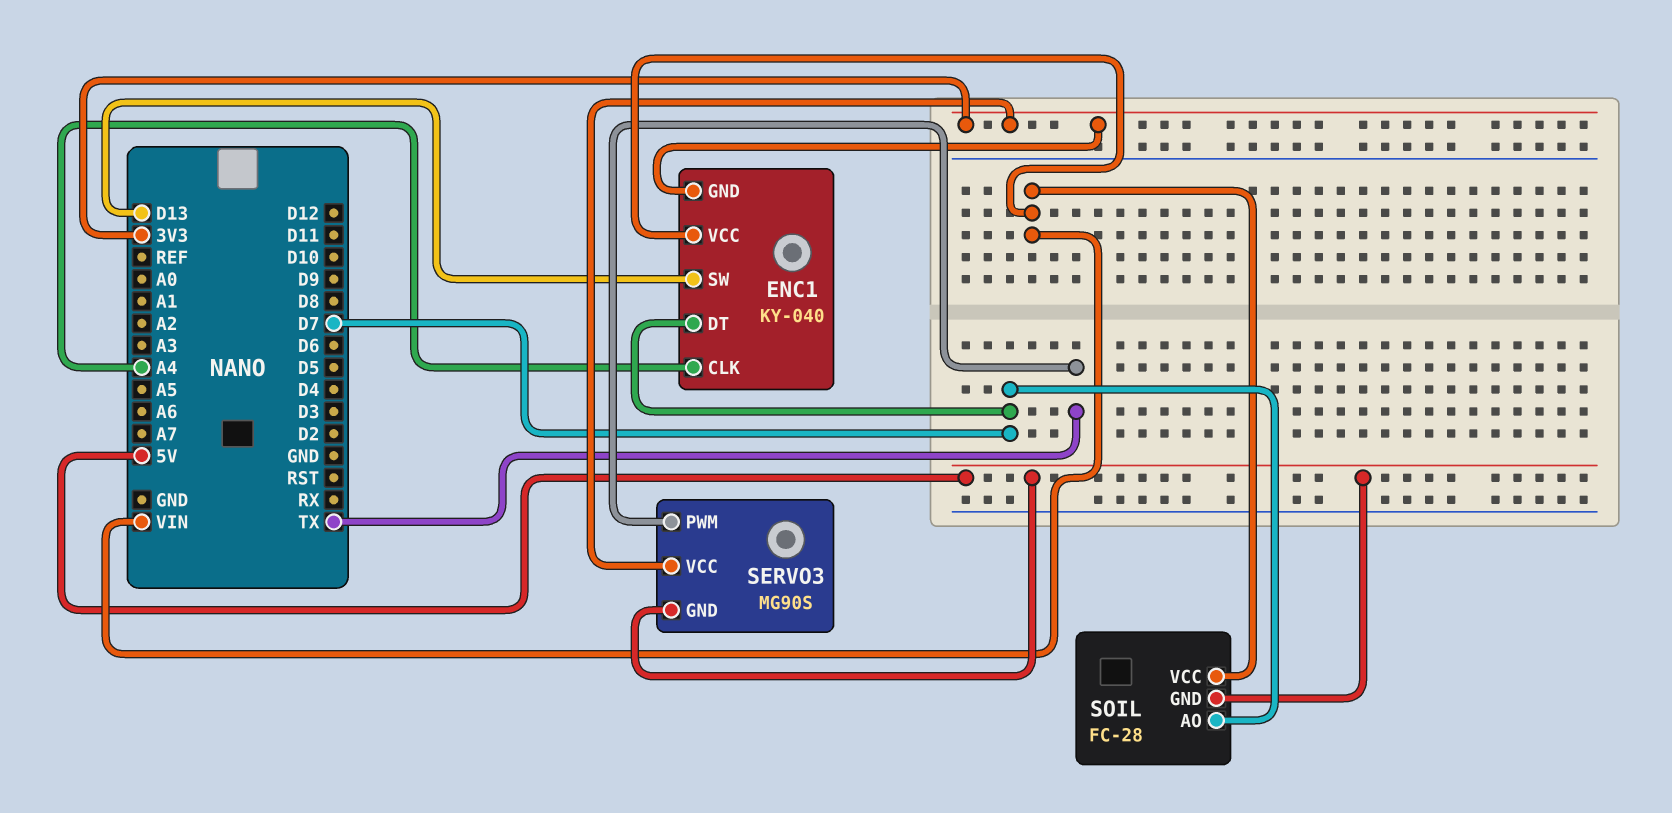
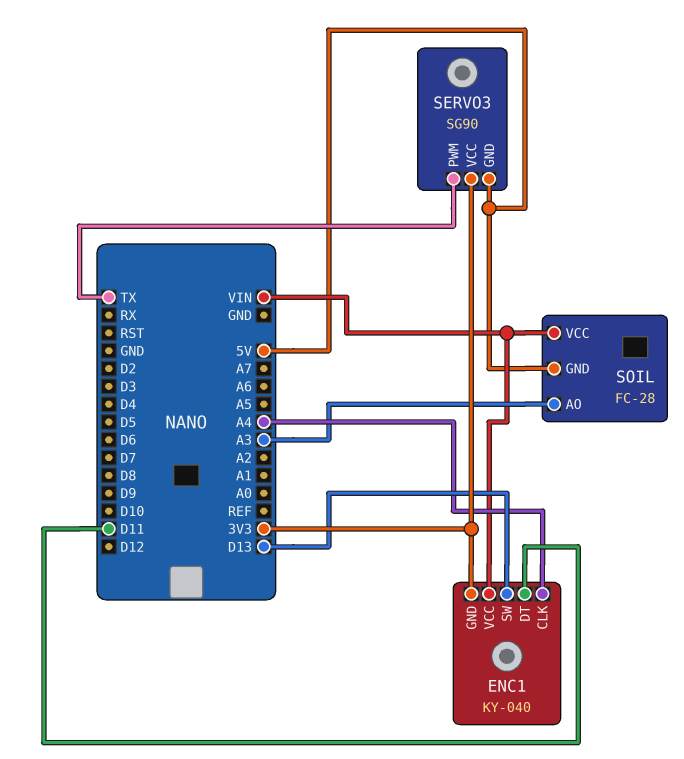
ENC1 pin DT: D7 -> D11
SERVO3: MG90S -> SG90
SOIL pin AO: D7 -> A3

